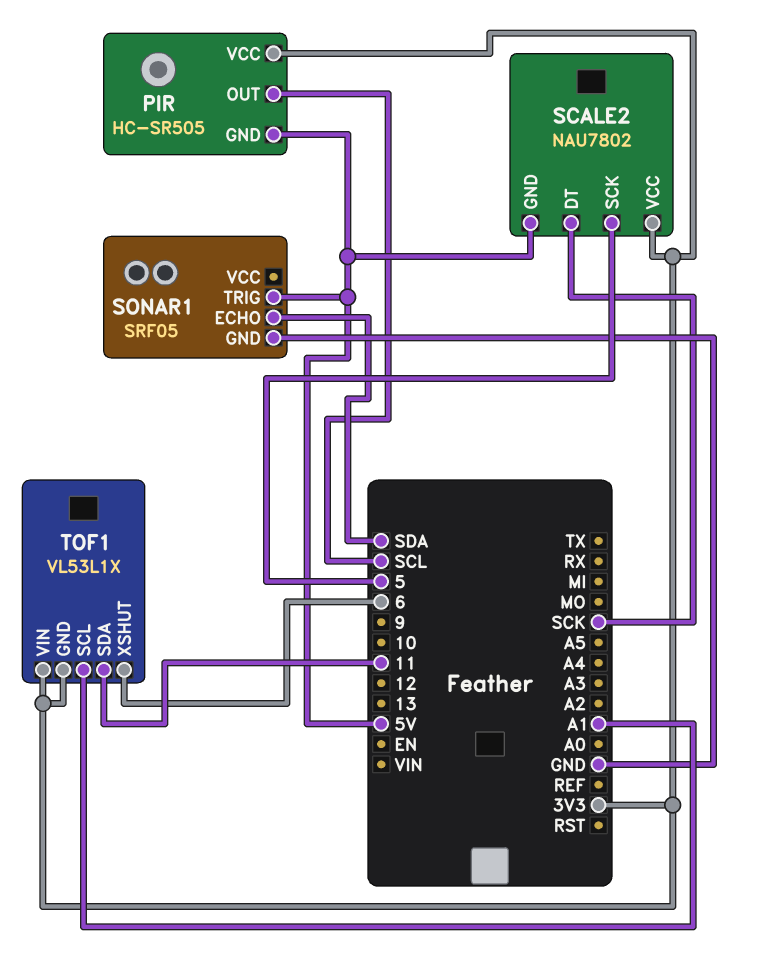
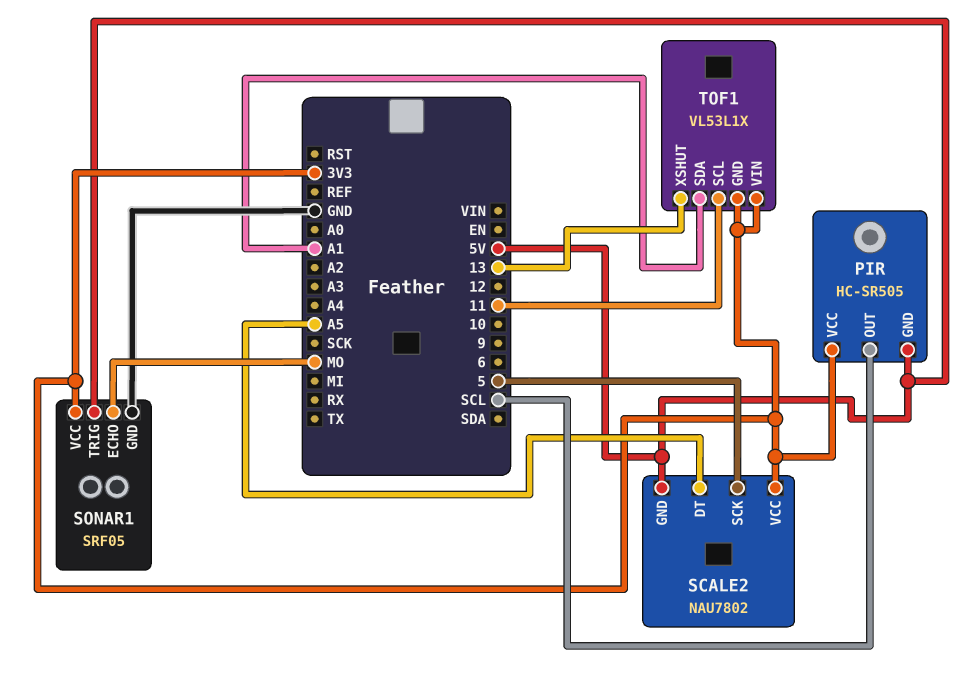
SCALE2 pin DT: SCK -> A5
SONAR1 pin ECHO: SDA -> MO
SONAR1 pin VCC: none -> 3V3
TOF1 pin SCL: A1 -> 11
TOF1 pin SDA: 11 -> A1
TOF1 pin XSHUT: 6 -> 13

